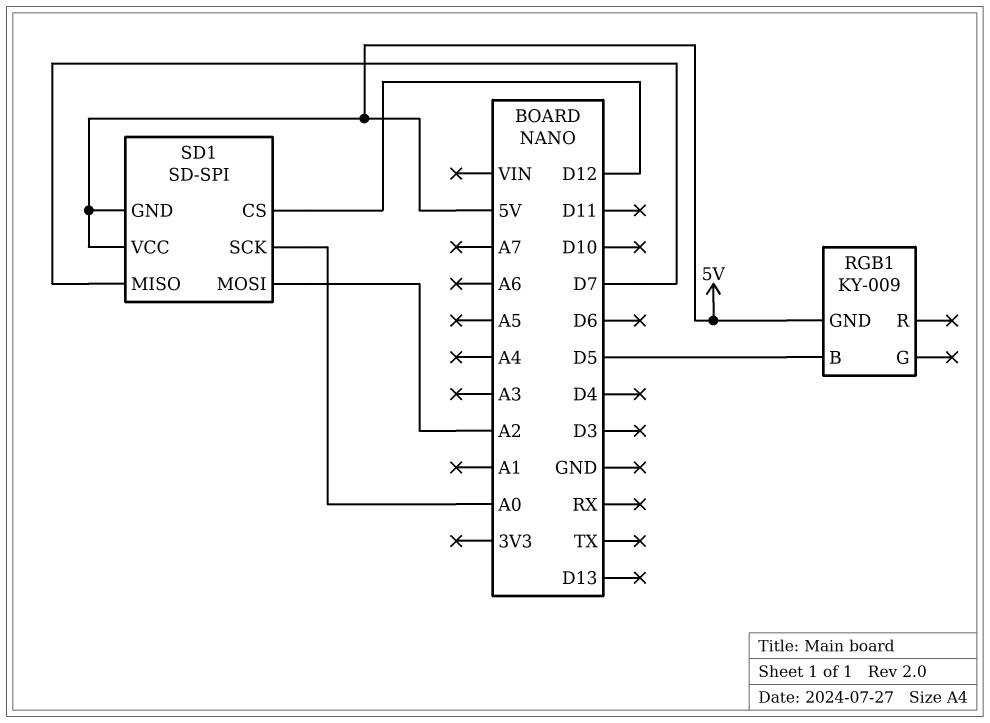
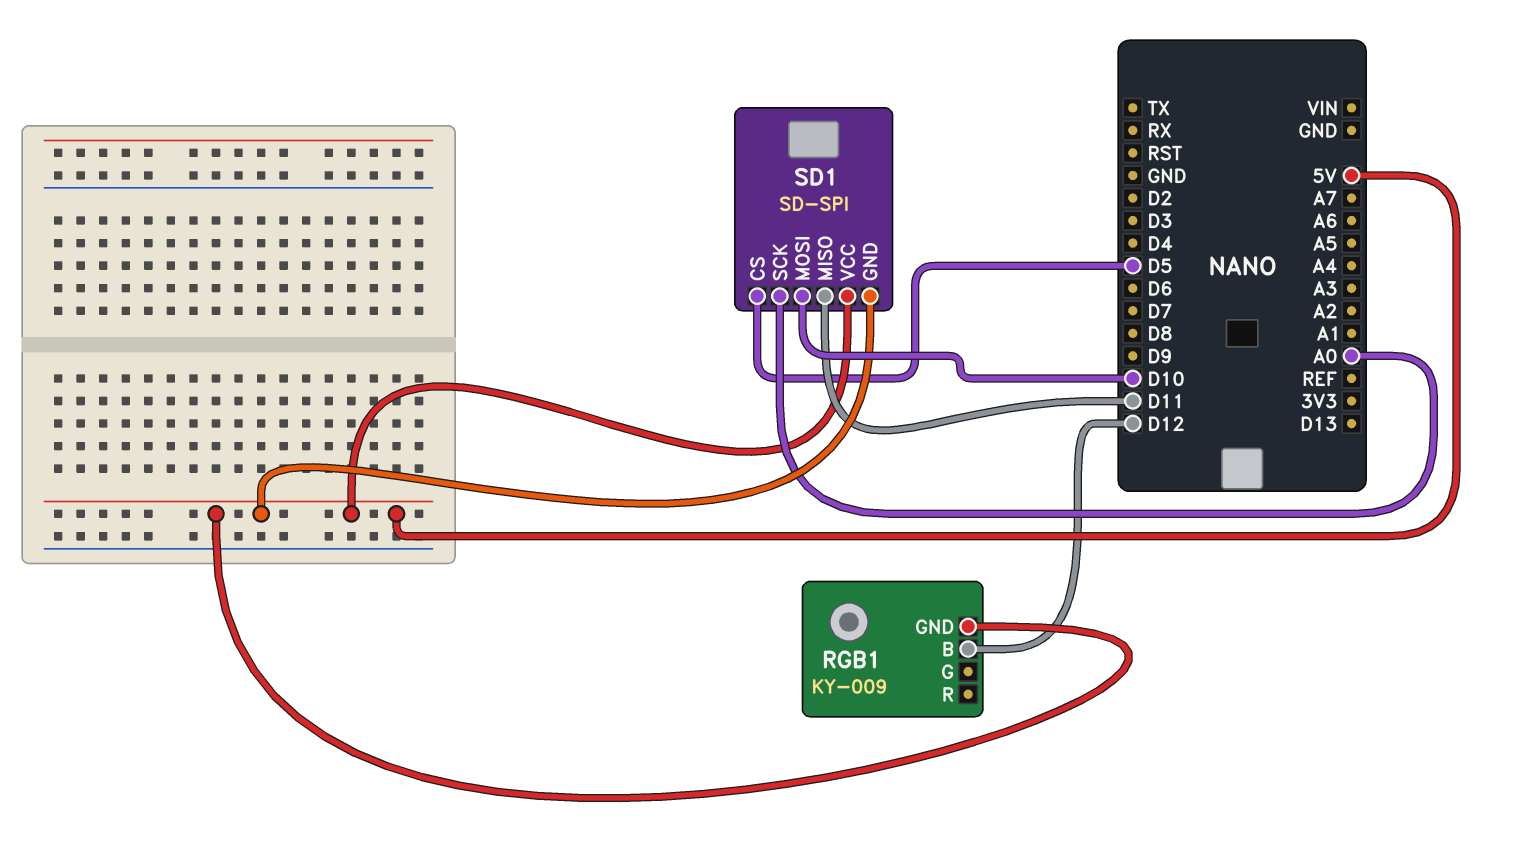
RGB1 pin B: D5 -> D12
SD1 pin CS: D12 -> D5
SD1 pin MISO: D7 -> D11
SD1 pin MOSI: A2 -> D10

